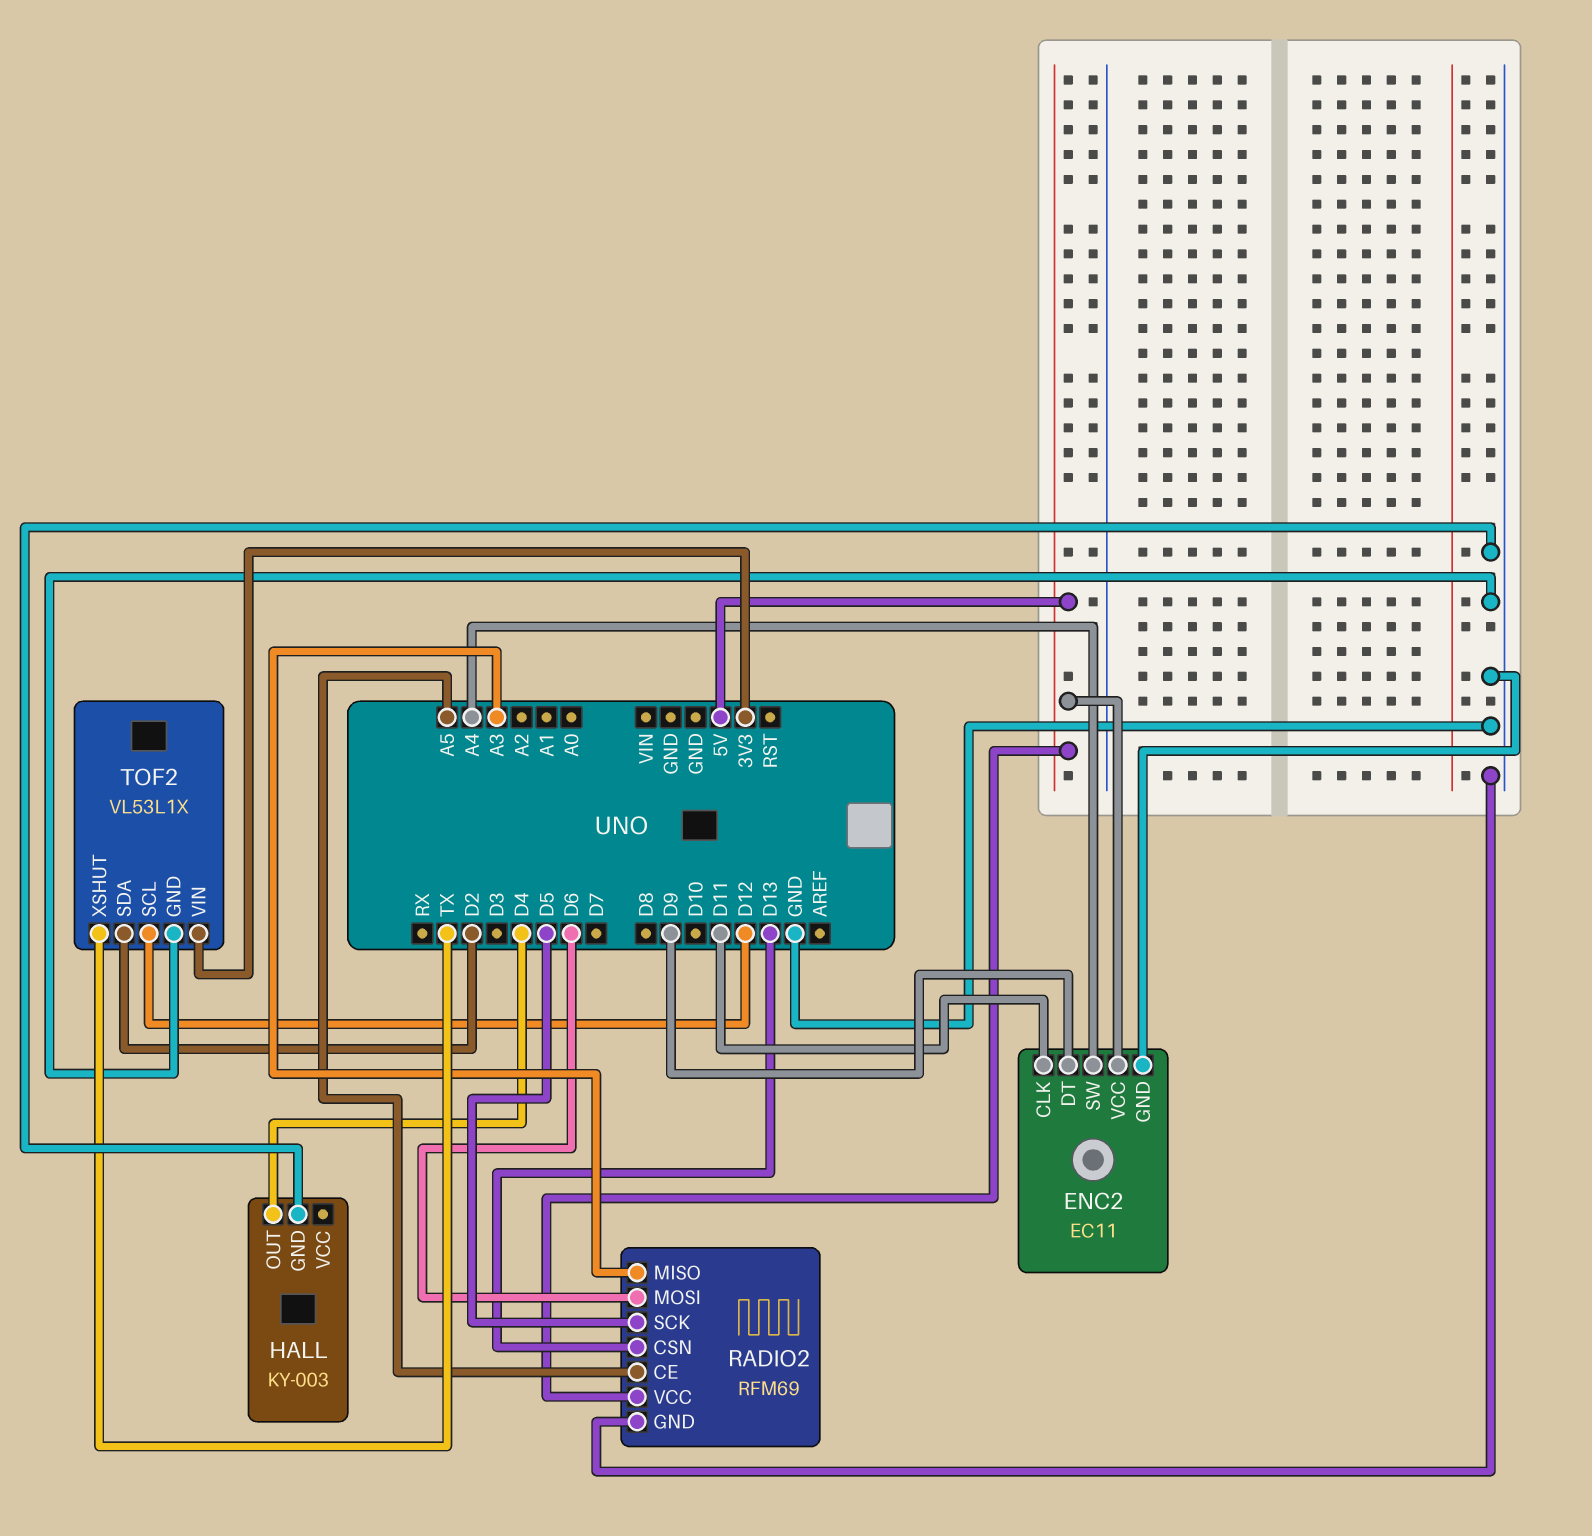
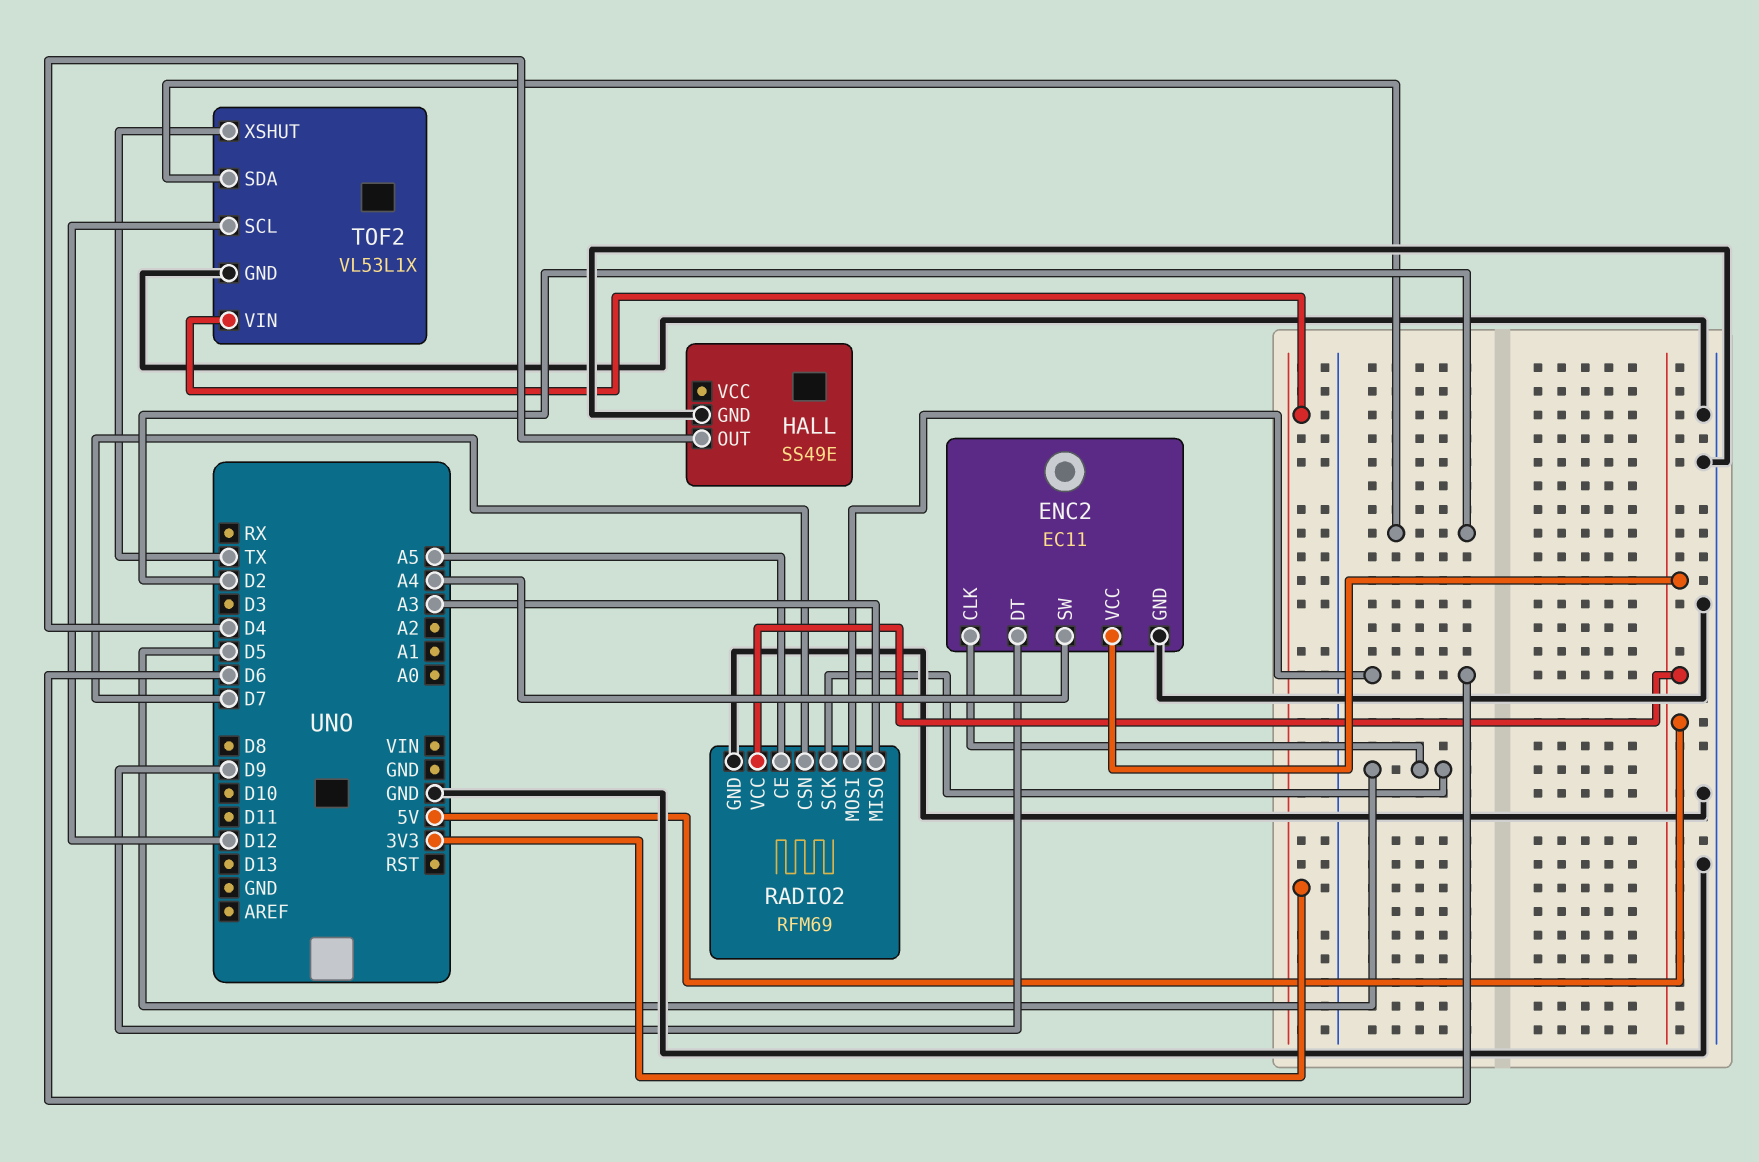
ENC2 pin CLK: D11 -> D5
HALL: KY-003 -> SS49E
RADIO2 pin CSN: D13 -> D7

